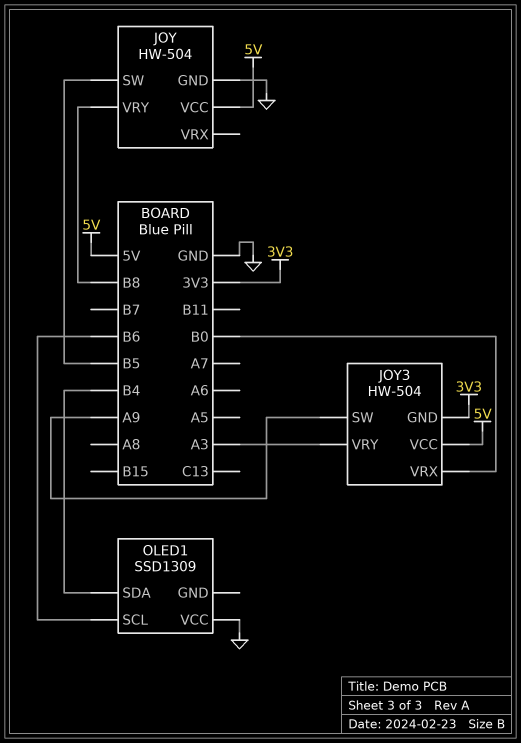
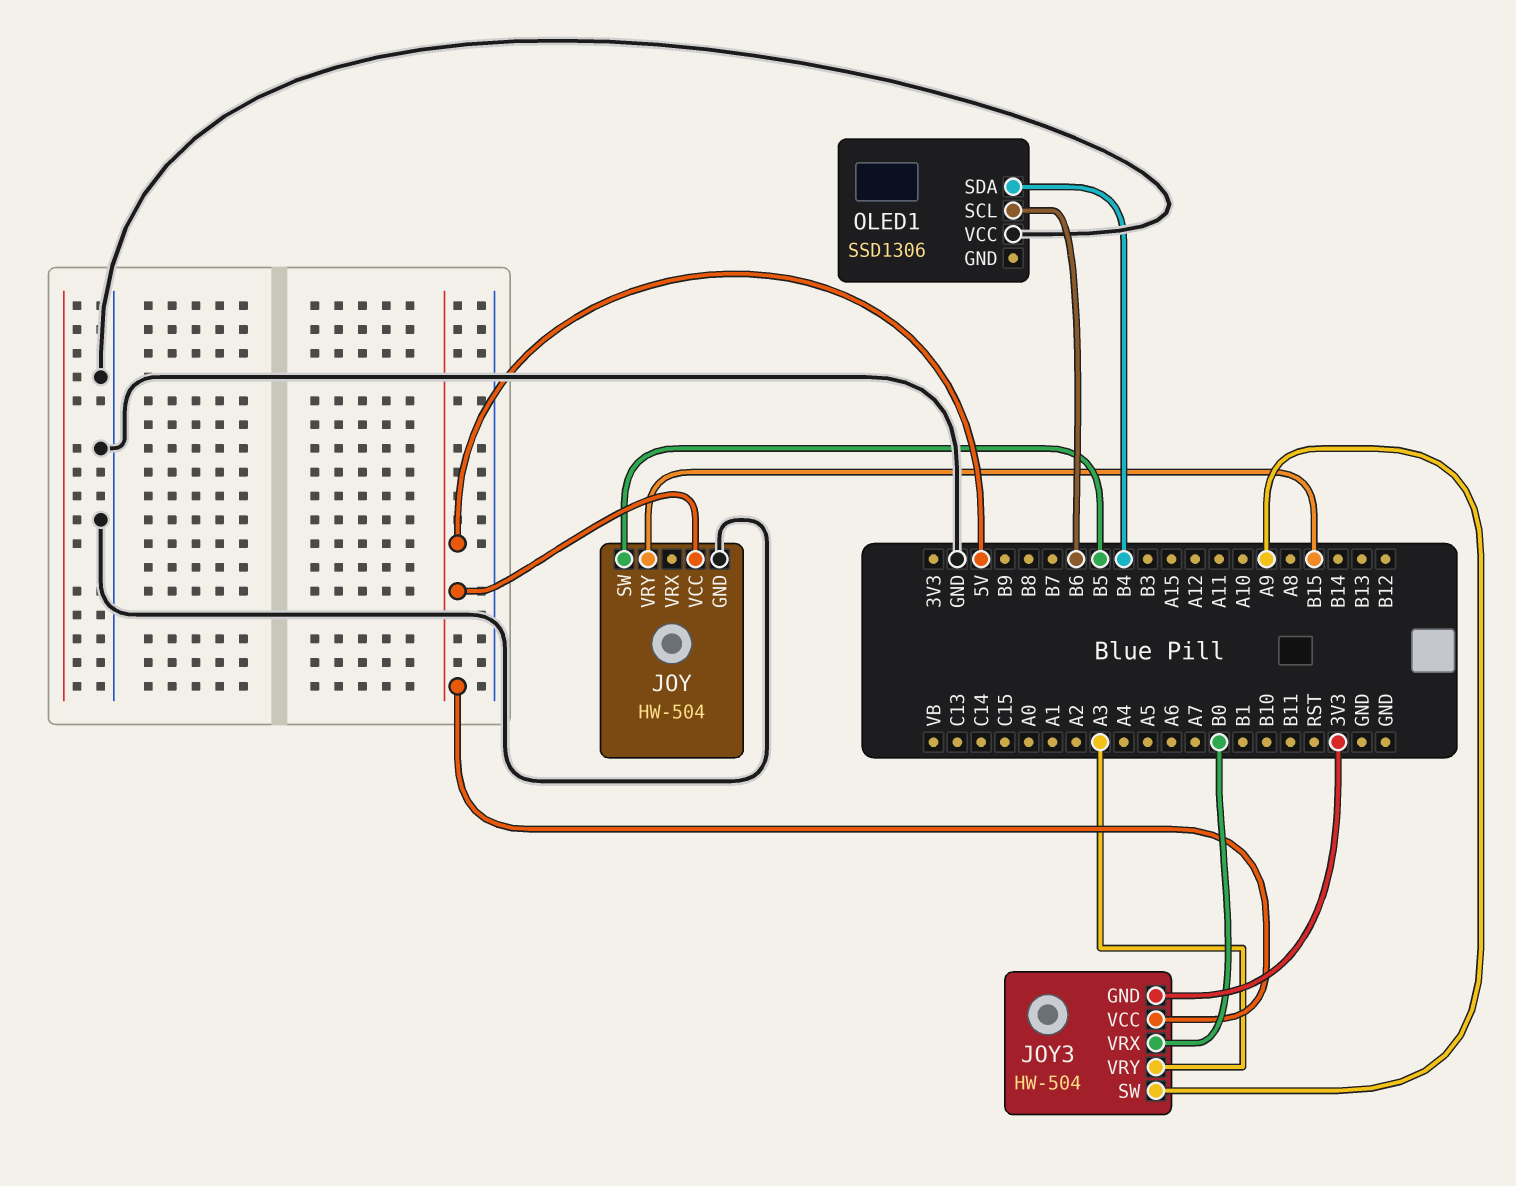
JOY pin VRY: B8 -> B15
OLED1: SSD1309 -> SSD1306

